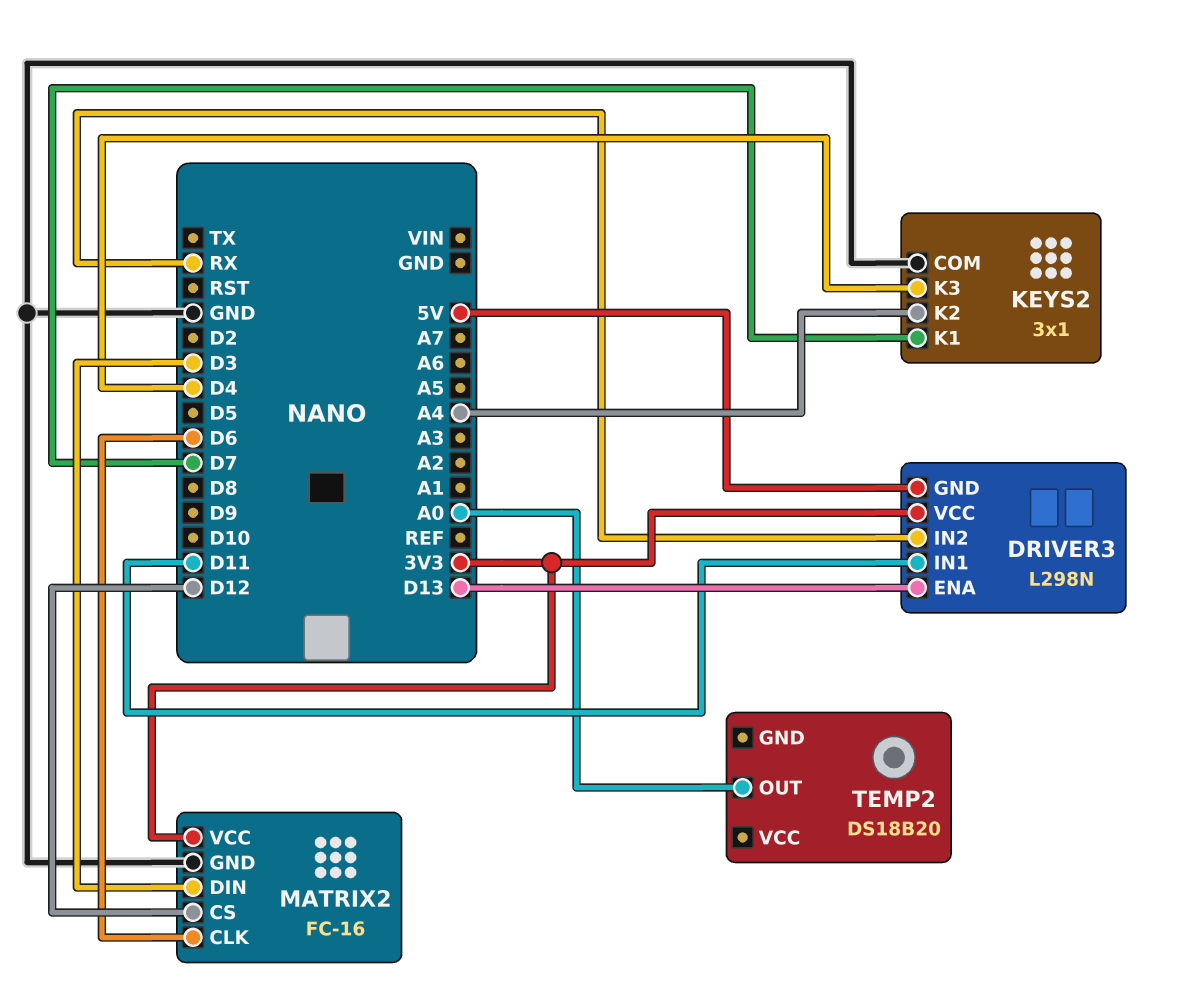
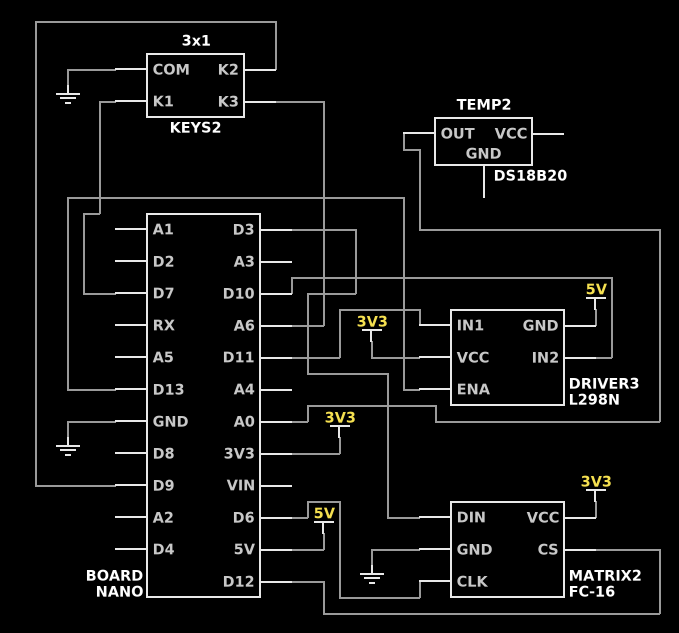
DRIVER3 pin IN2: RX -> D10
KEYS2 pin K2: A4 -> D9
KEYS2 pin K3: D4 -> A6

